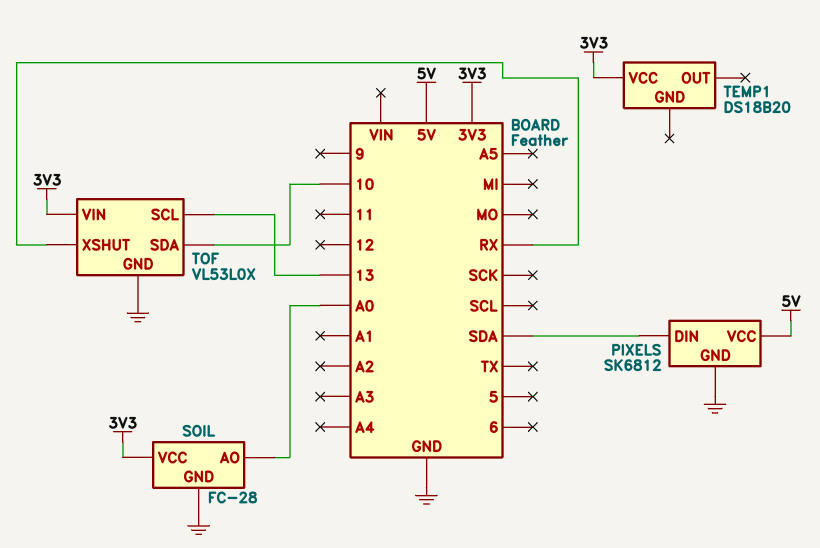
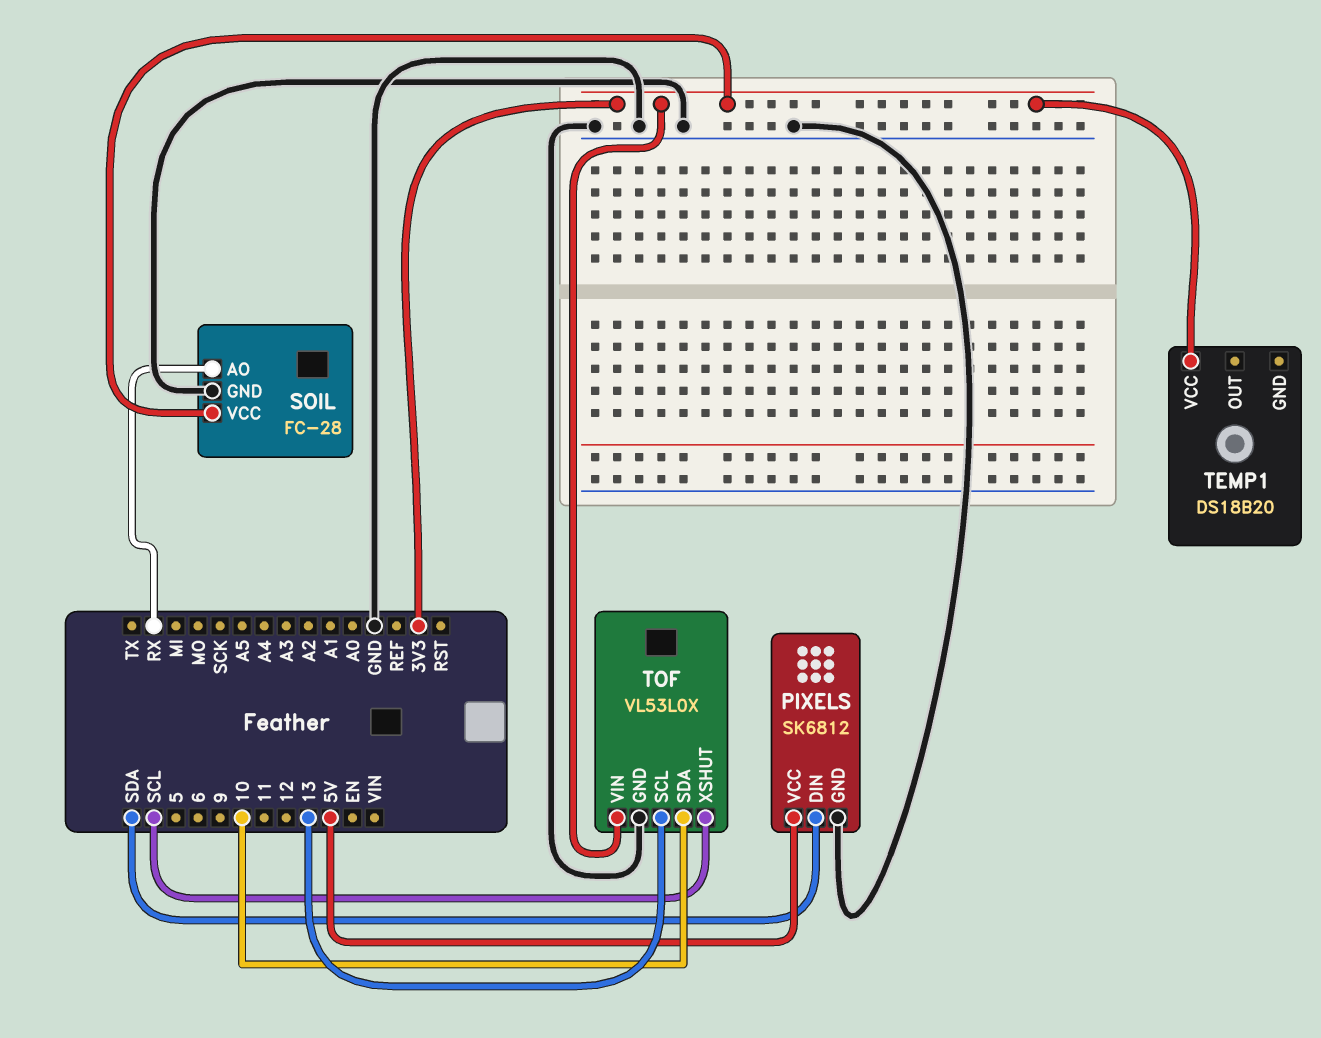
SOIL pin AO: A0 -> RX
TOF pin XSHUT: RX -> SCL

